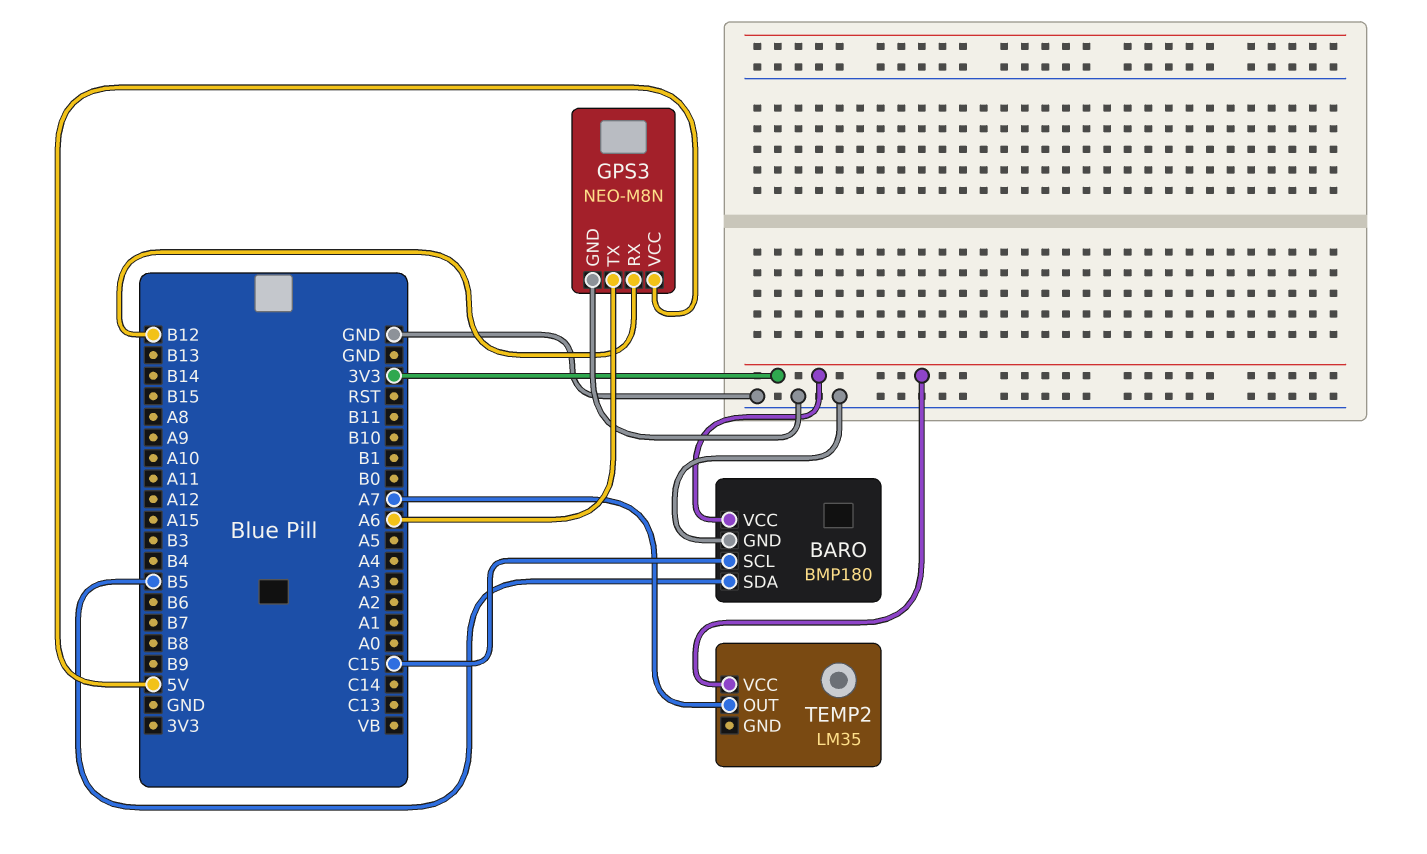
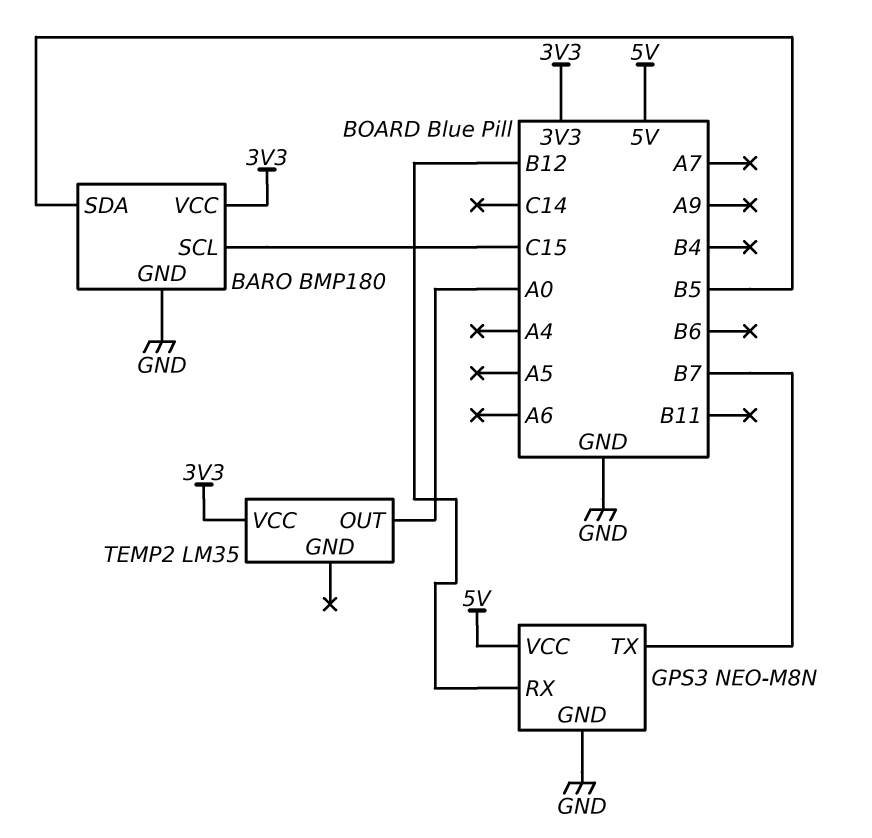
GPS3 pin TX: A6 -> B7
TEMP2 pin OUT: A7 -> A0

